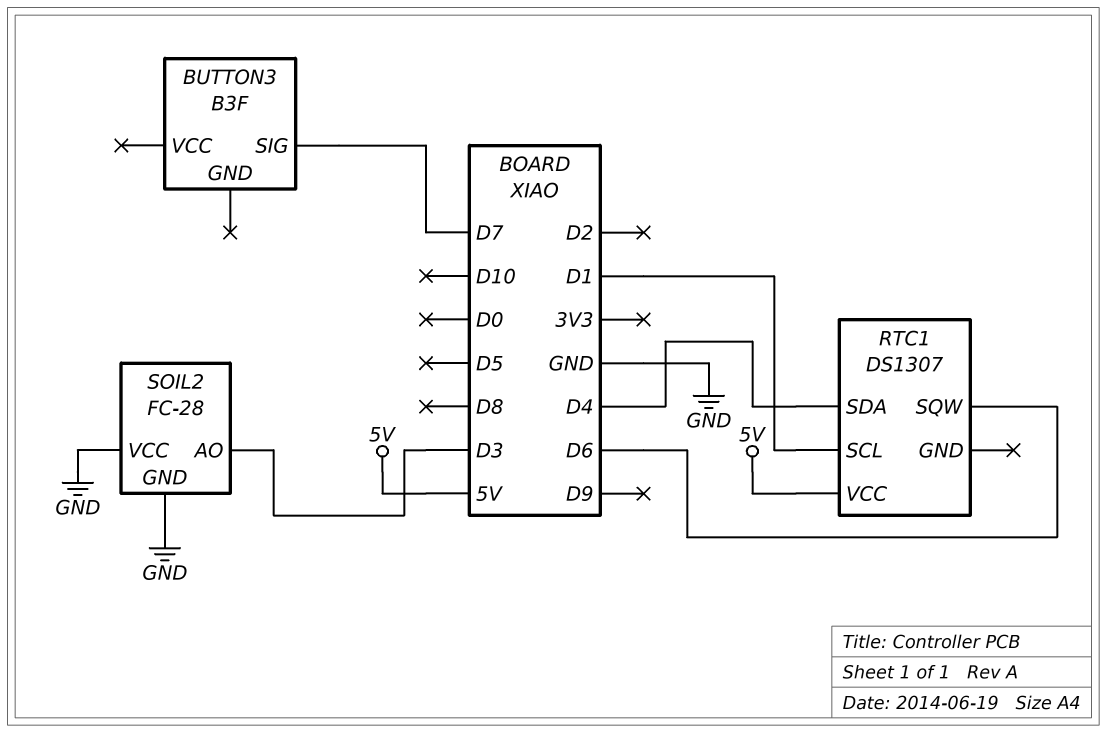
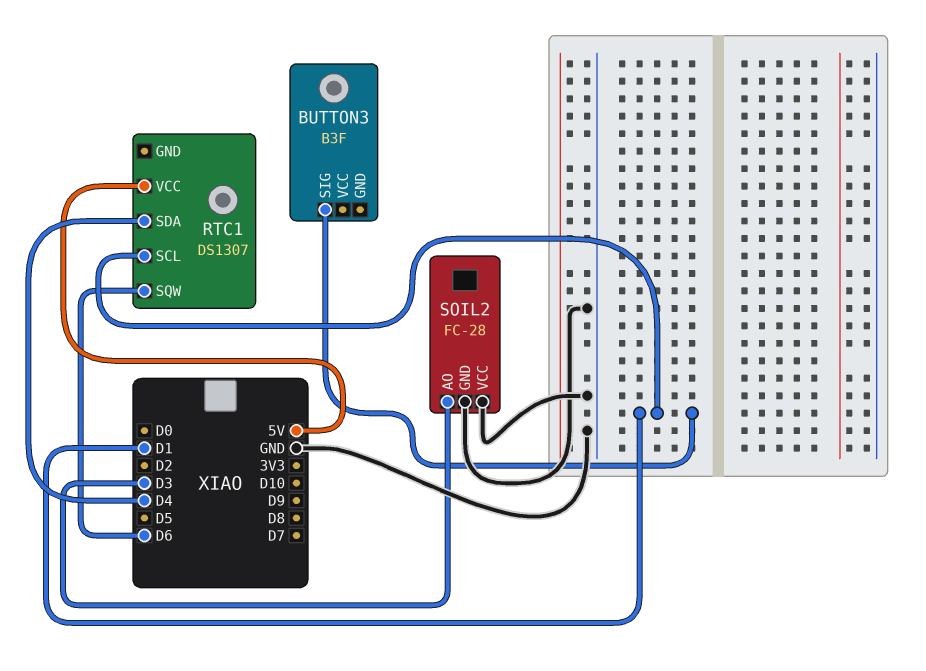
BUTTON3 pin SIG: D7 -> D1

